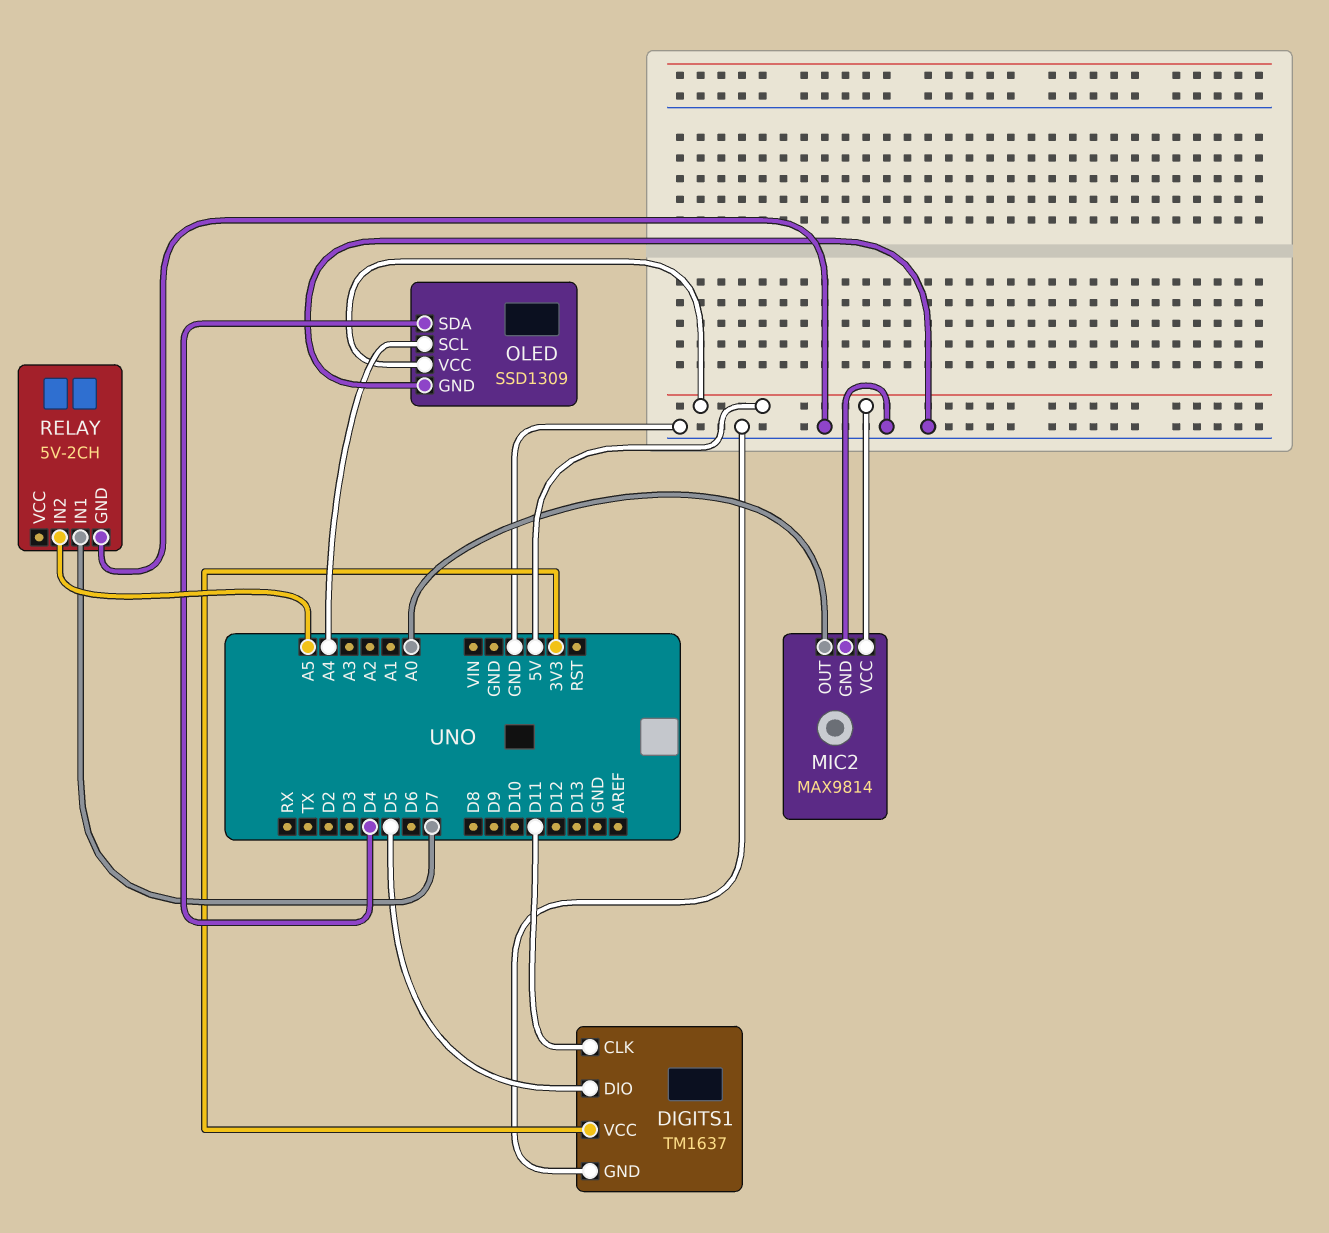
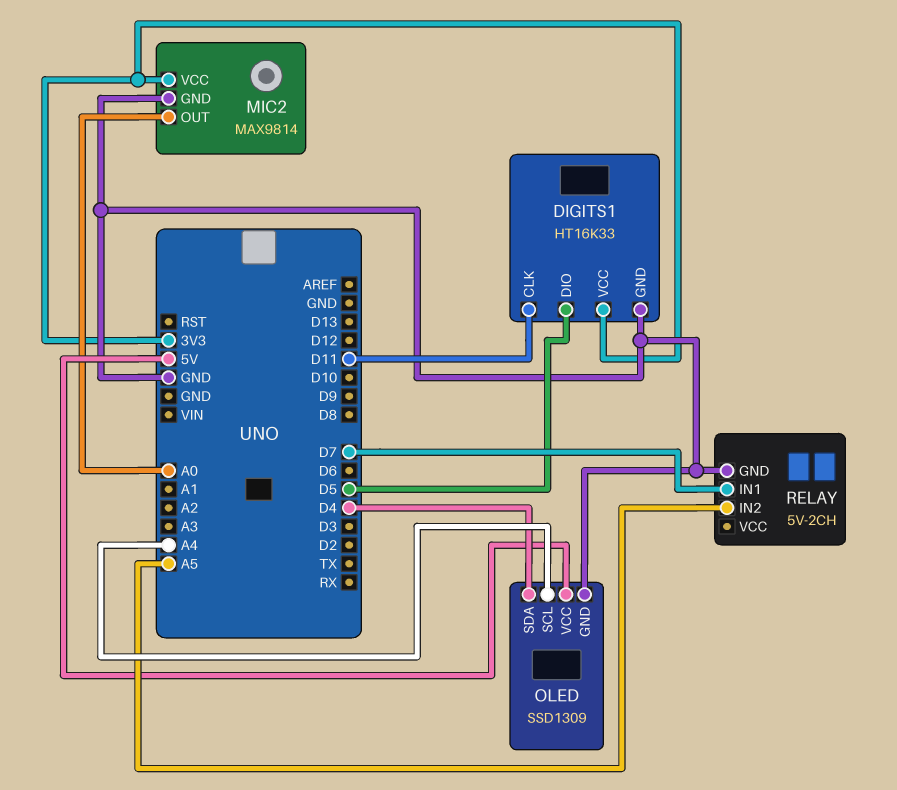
DIGITS1: TM1637 -> HT16K33
MIC2 pin VCC: 5V -> 3V3

